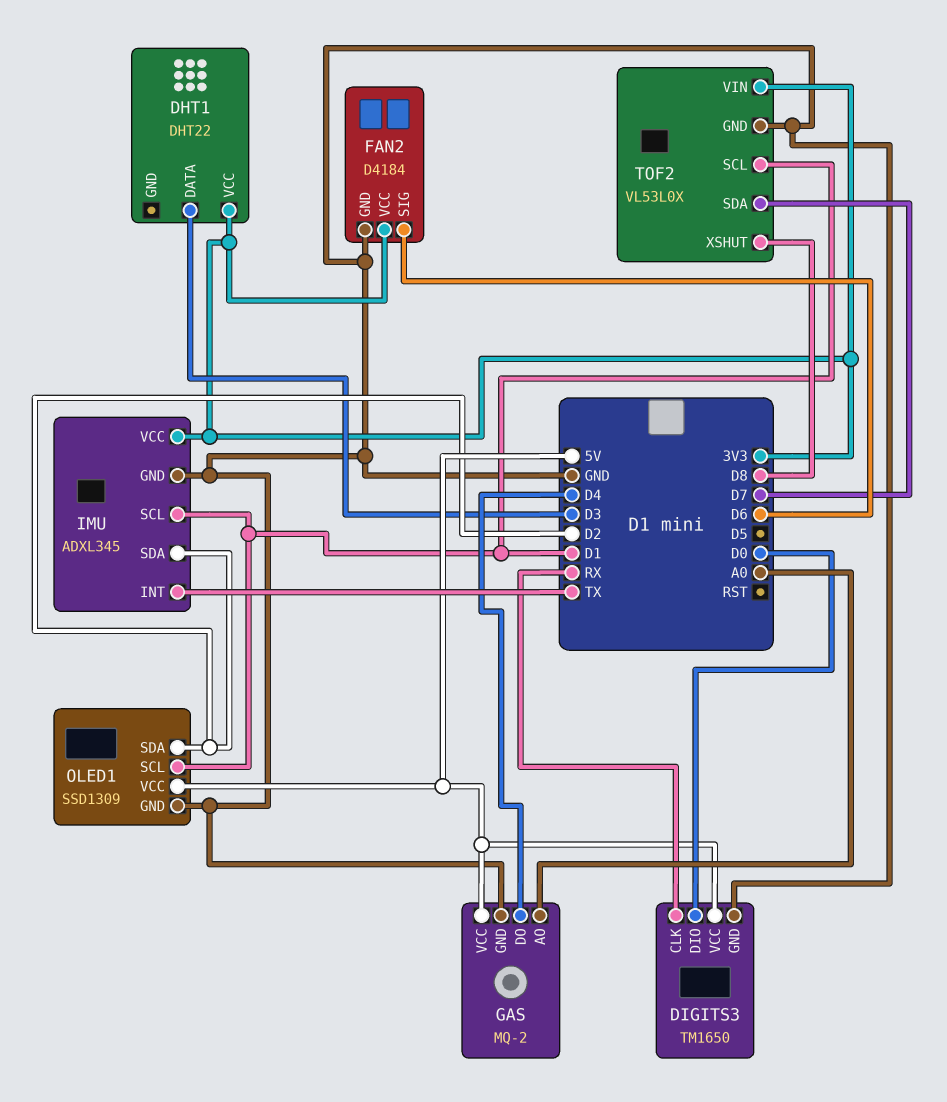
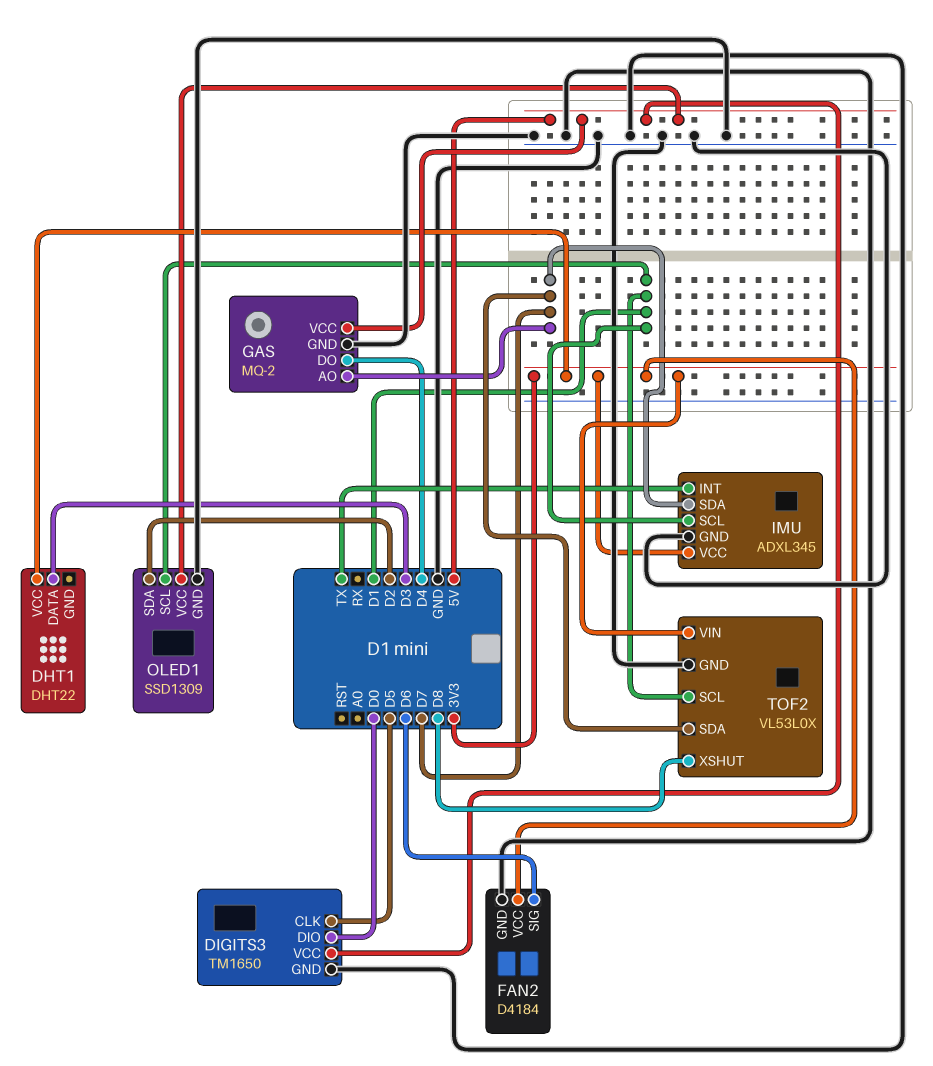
DIGITS3 pin CLK: RX -> D5
GAS pin AO: A0 -> D7
IMU pin SDA: D2 -> D7

